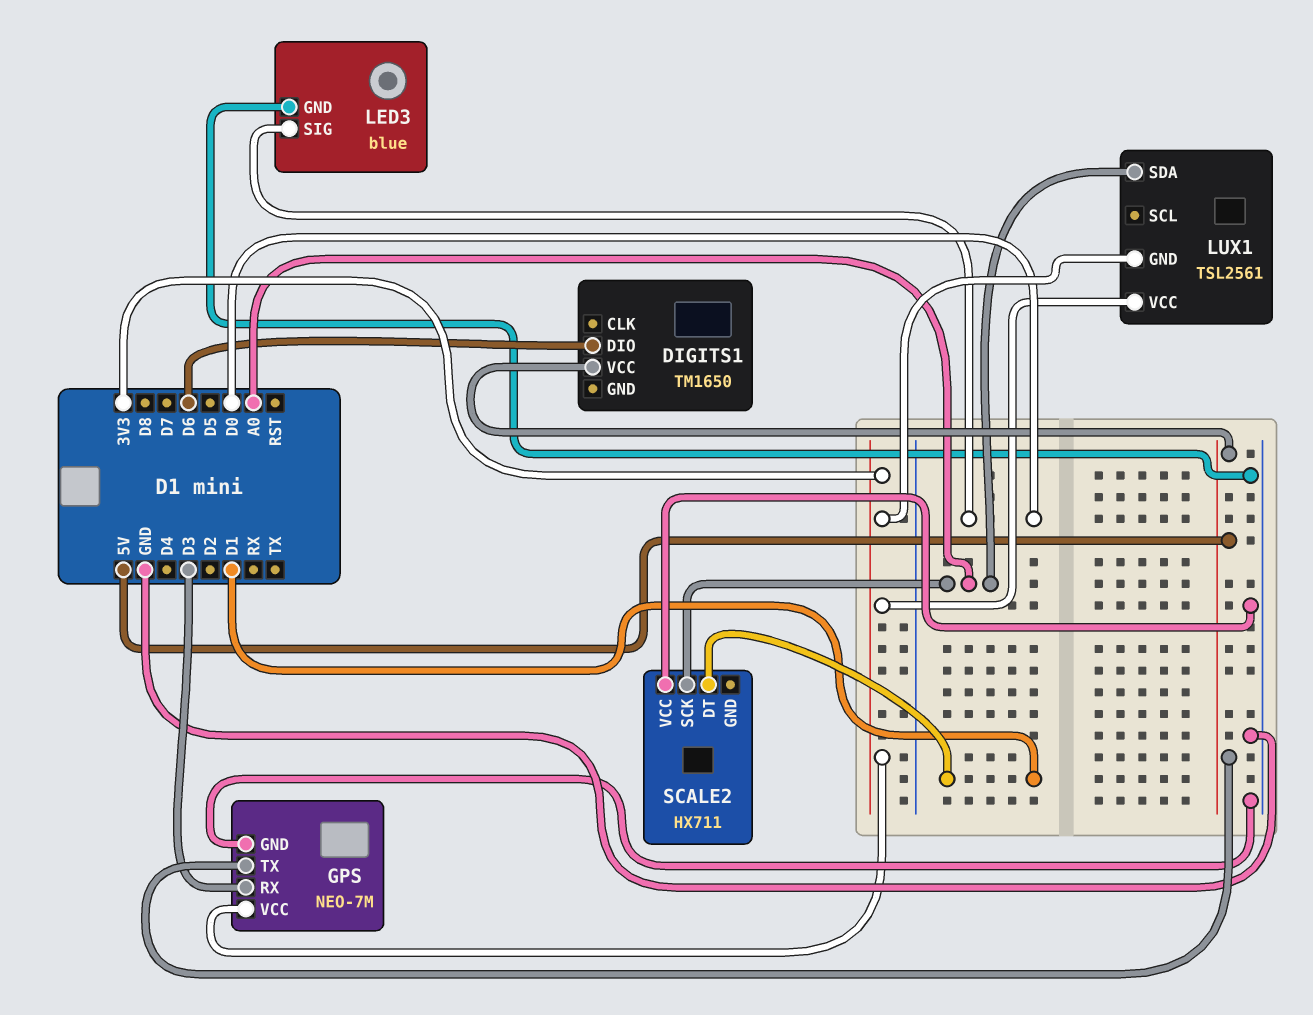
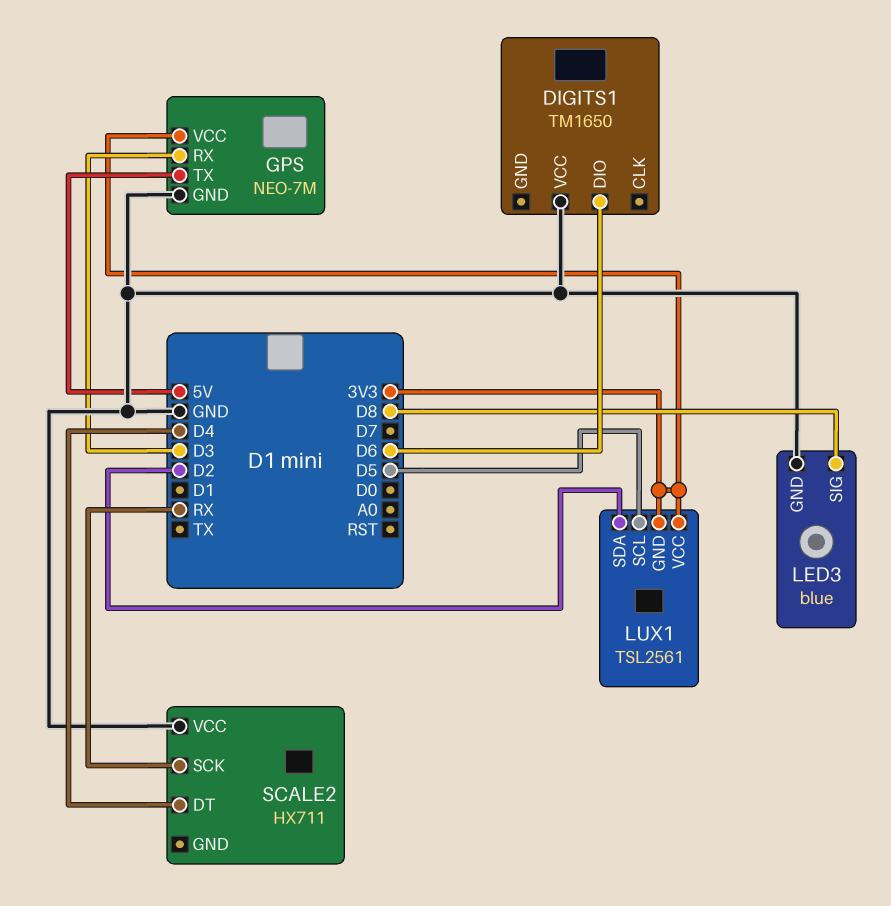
DIGITS1 pin VCC: 5V -> GND
LED3 pin SIG: D0 -> D8
LUX1 pin SCL: none -> D5
LUX1 pin SDA: A0 -> D2
SCALE2 pin DT: D1 -> D4
SCALE2 pin SCK: A0 -> RX

